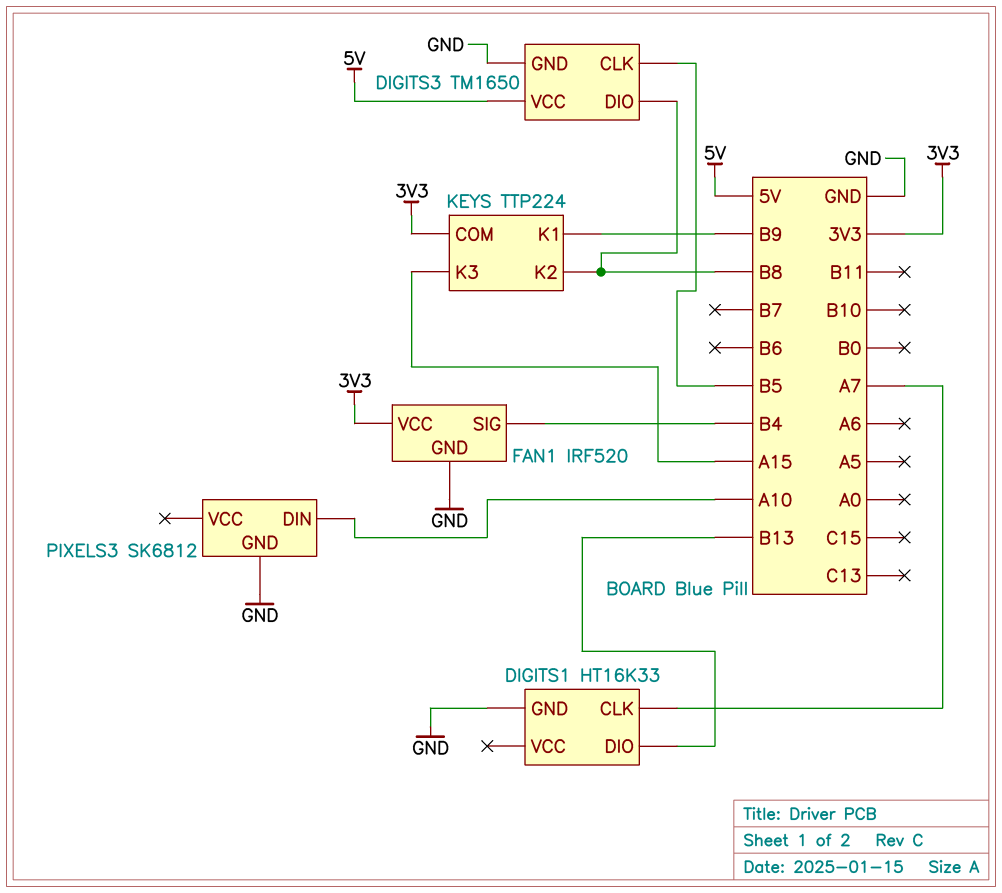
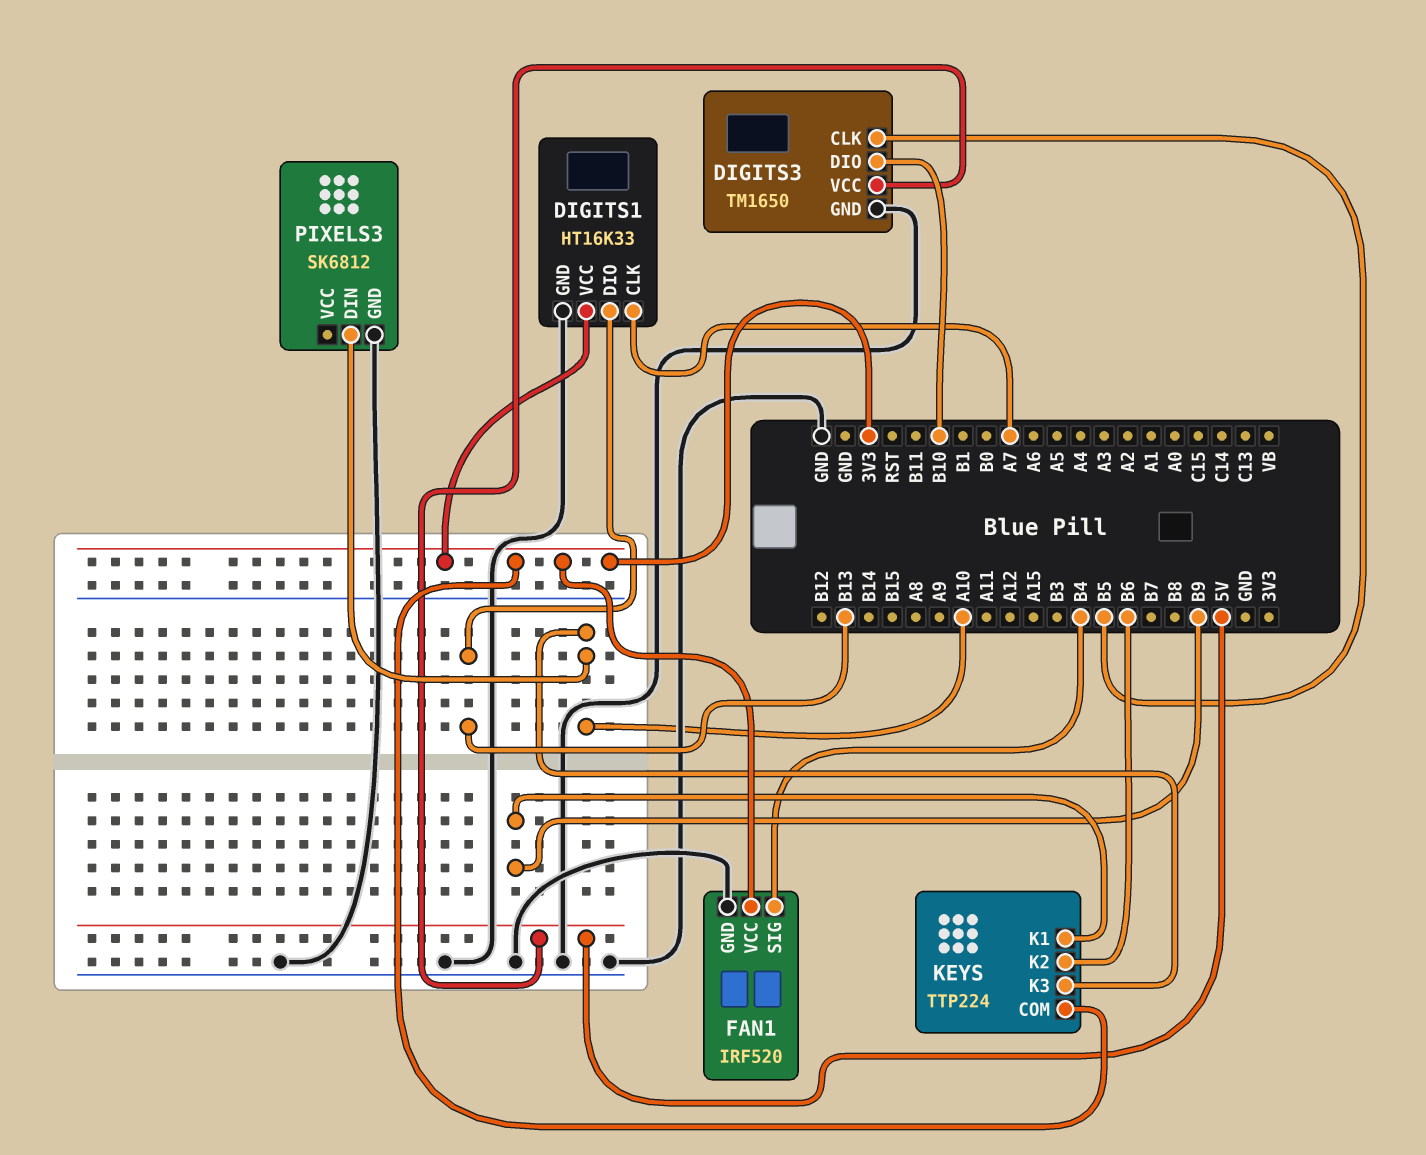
DIGITS1 pin VCC: none -> 3V3
DIGITS3 pin DIO: B8 -> B10
KEYS pin K2: B8 -> B6
KEYS pin K3: A15 -> A10

